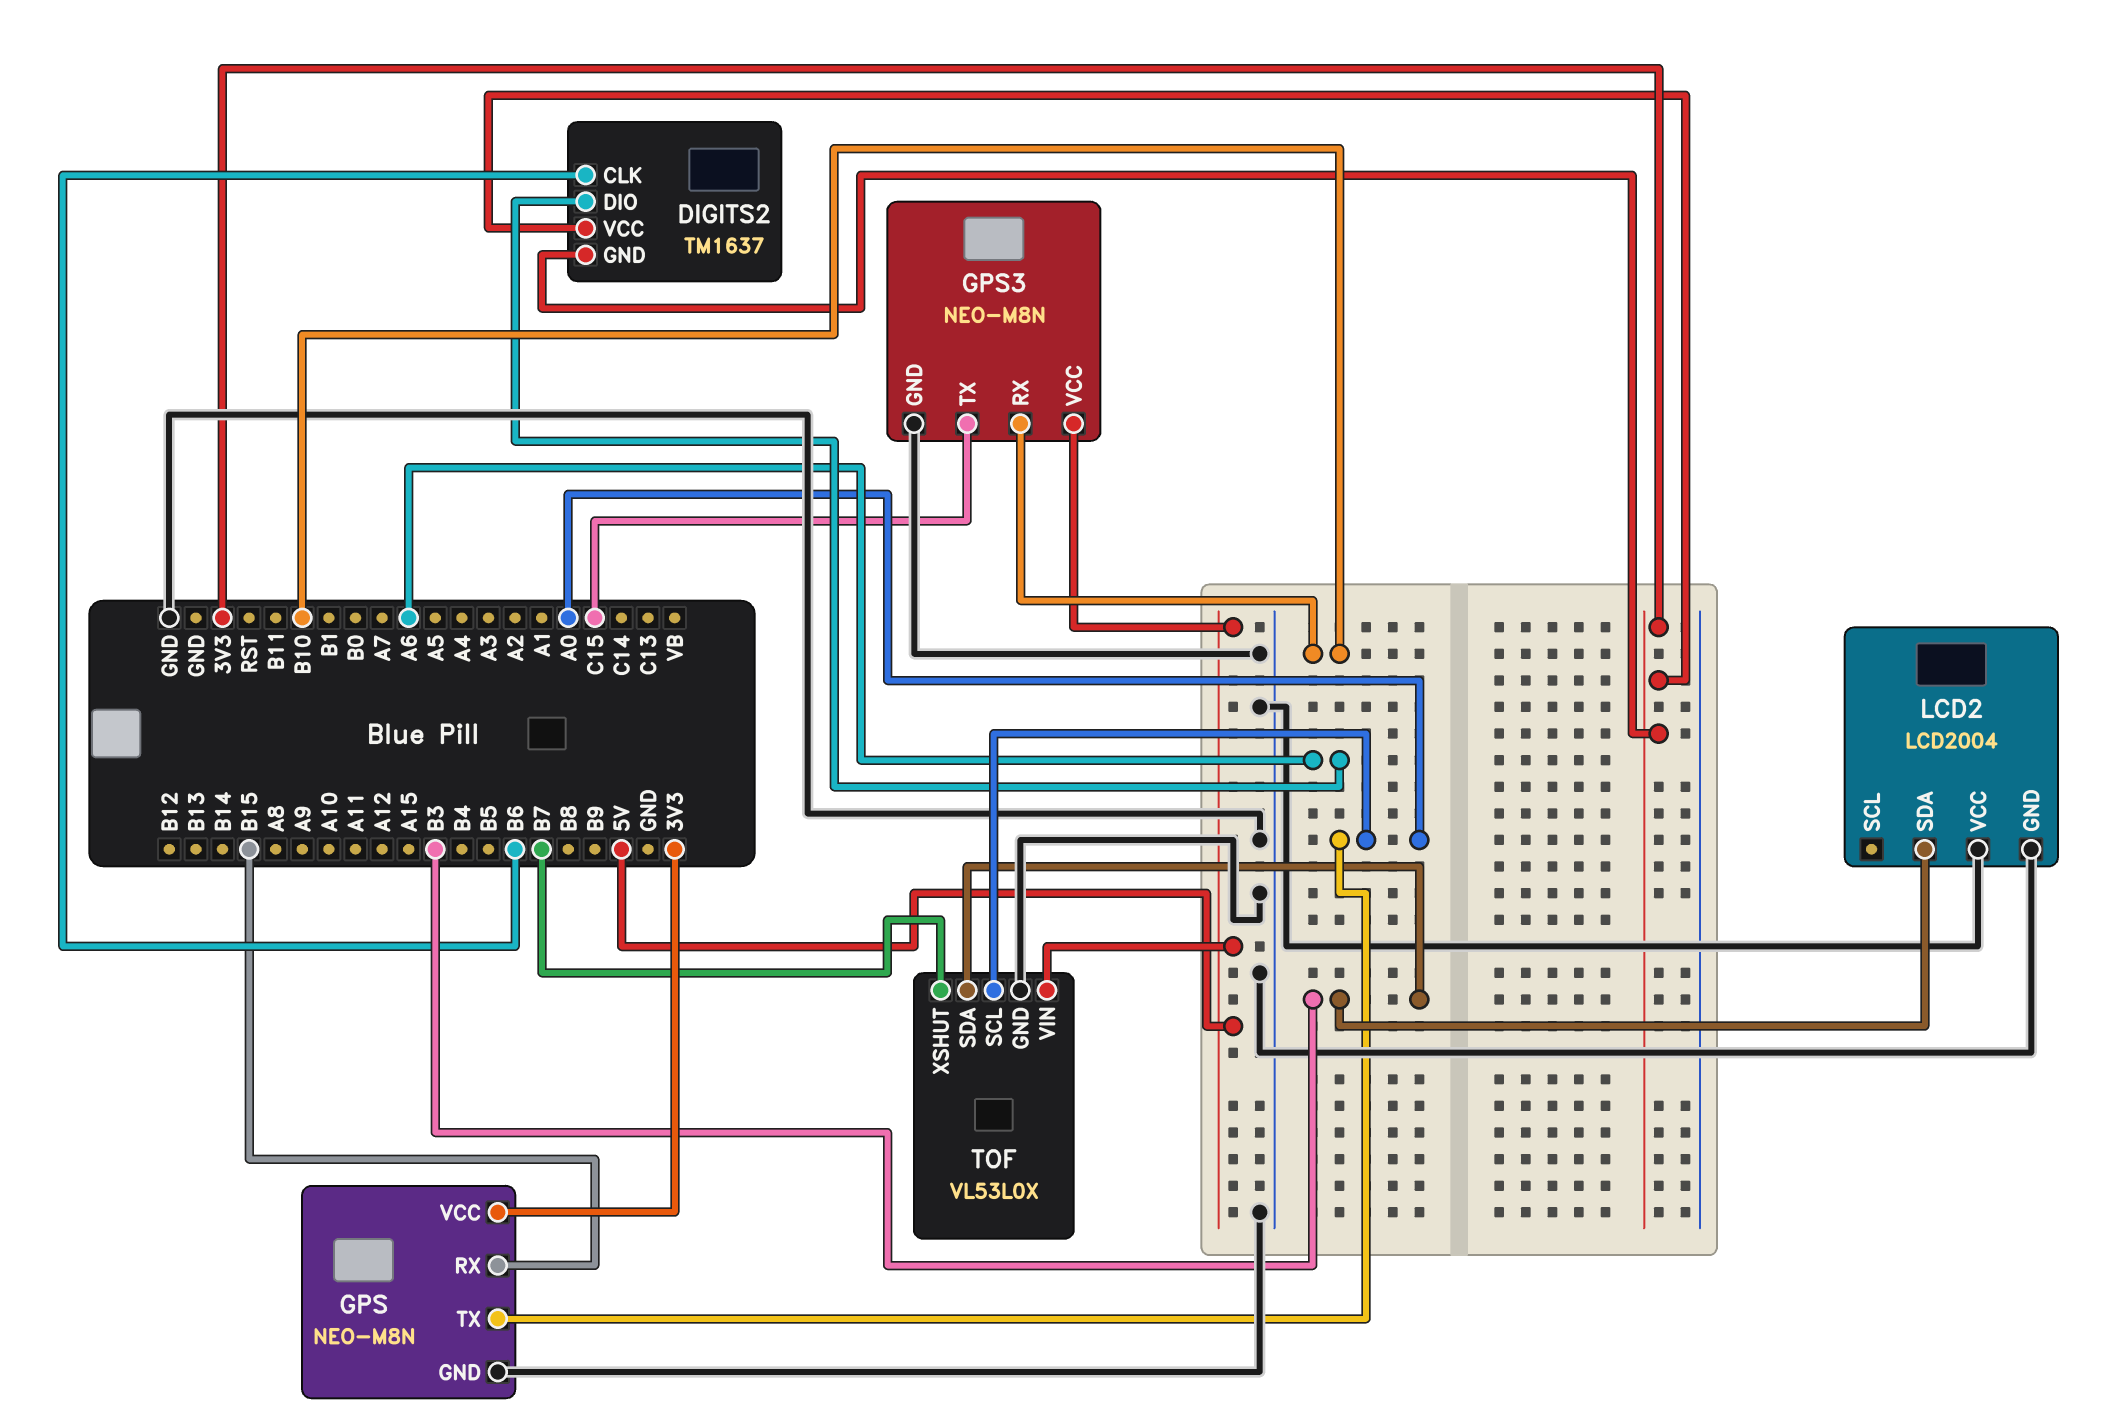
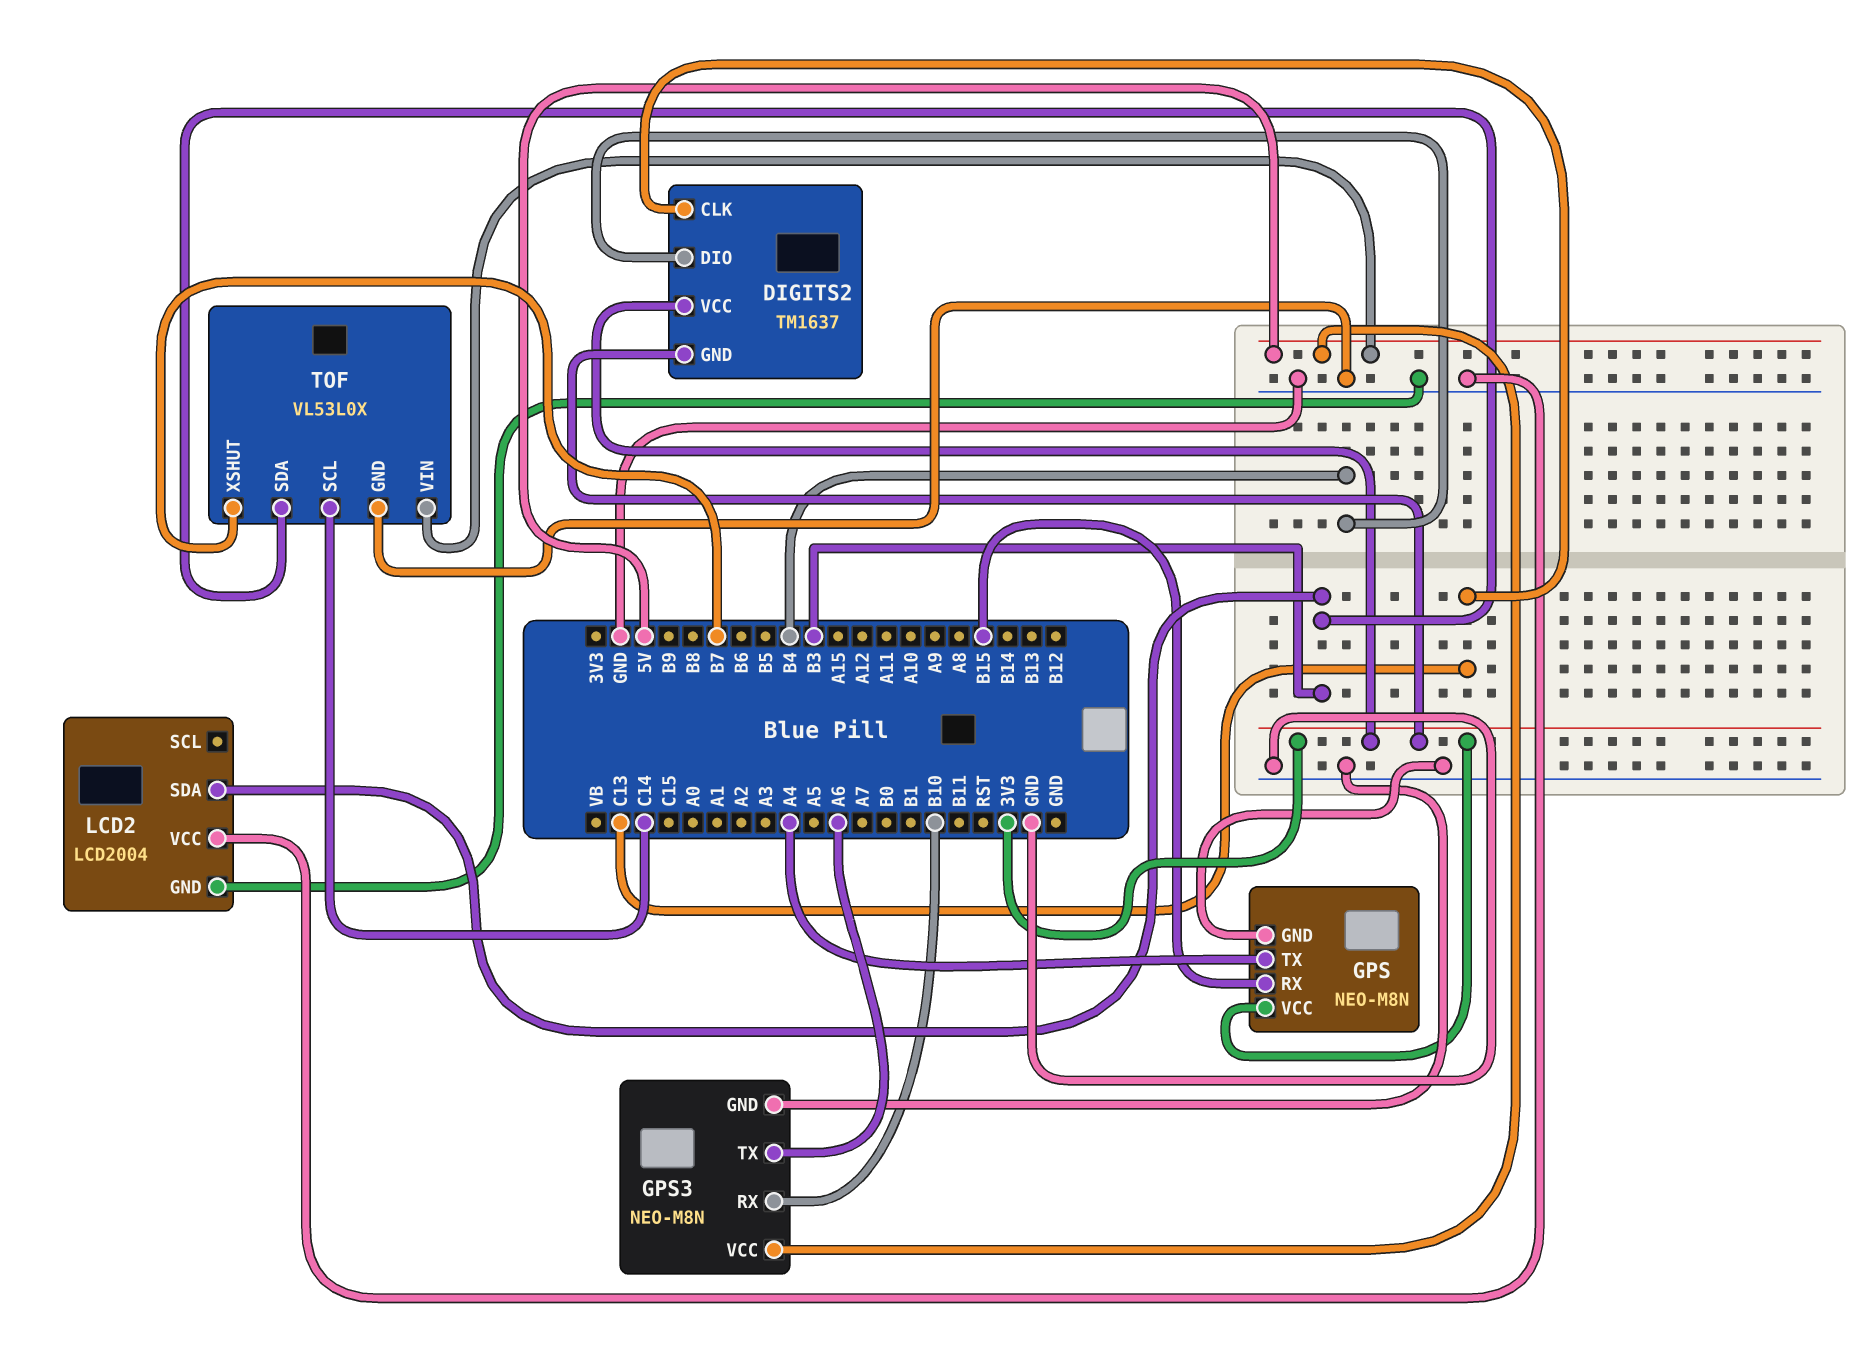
DIGITS2 pin CLK: B6 -> C13
DIGITS2 pin DIO: A6 -> B4
GPS pin TX: A0 -> A4
GPS3 pin TX: C15 -> A6
TOF pin SCL: A0 -> C14

